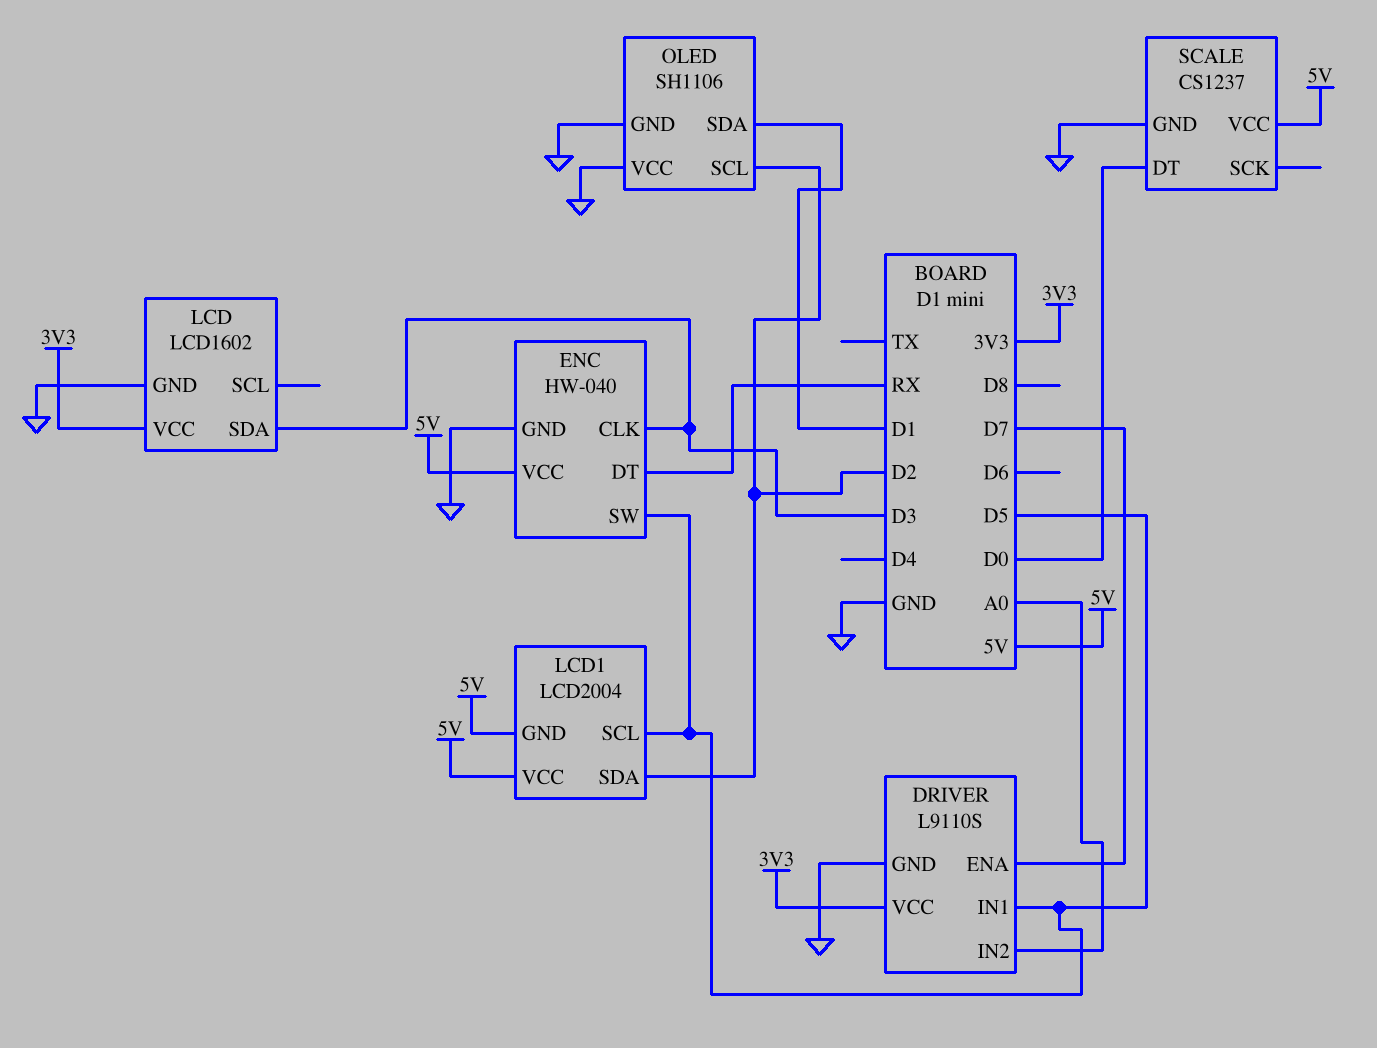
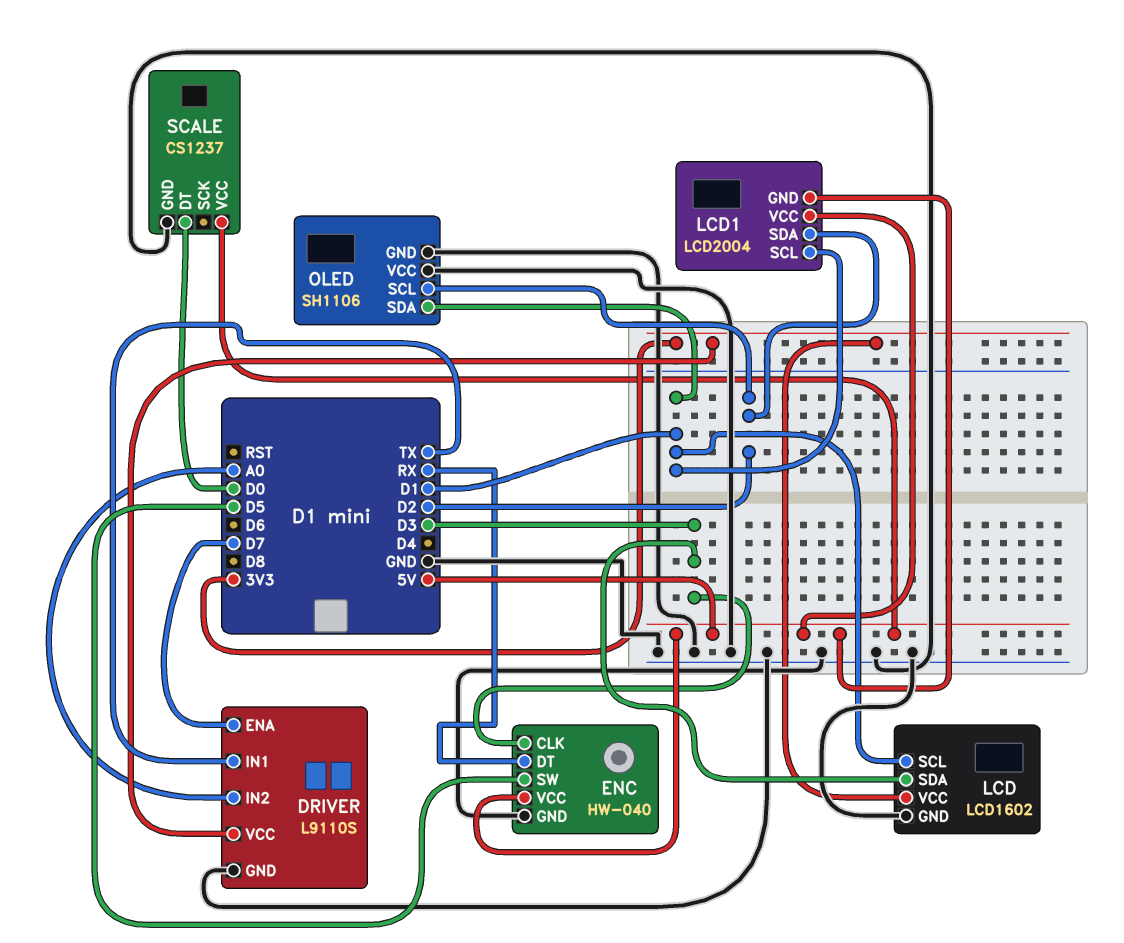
DRIVER pin IN1: D5 -> TX
LCD pin SCL: none -> D1
LCD1 pin SCL: D5 -> D1

